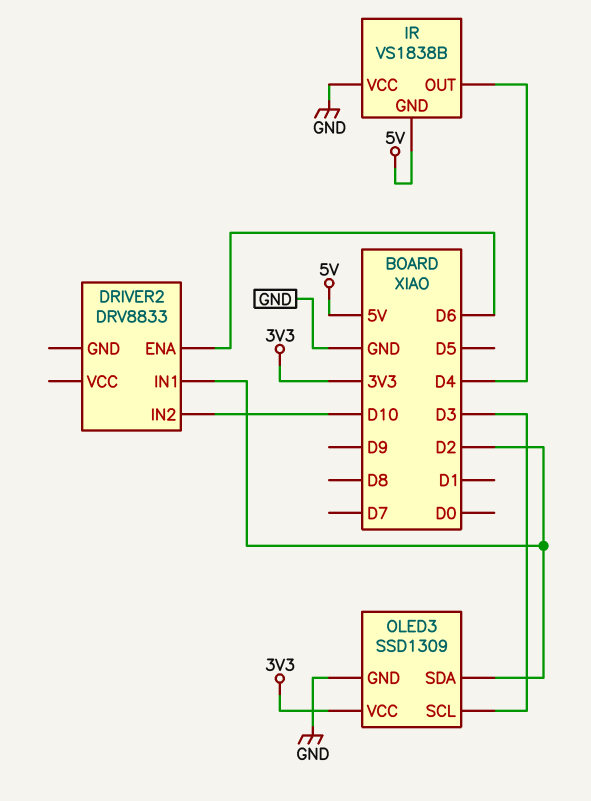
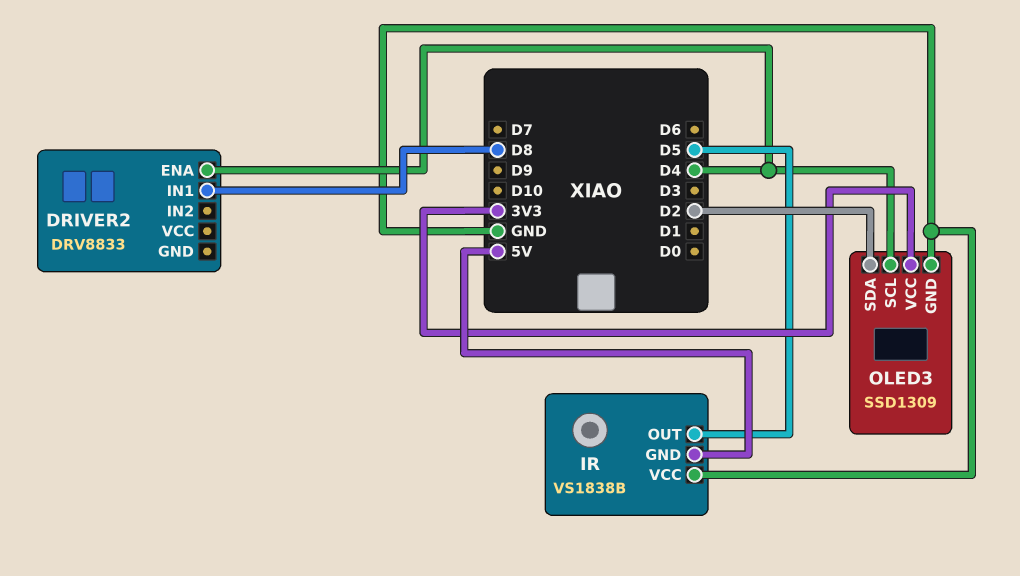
DRIVER2 pin ENA: D6 -> D4
DRIVER2 pin IN1: D2 -> D8
DRIVER2 pin IN2: D10 -> none
IR pin OUT: D4 -> D5
OLED3 pin SCL: D3 -> D4

